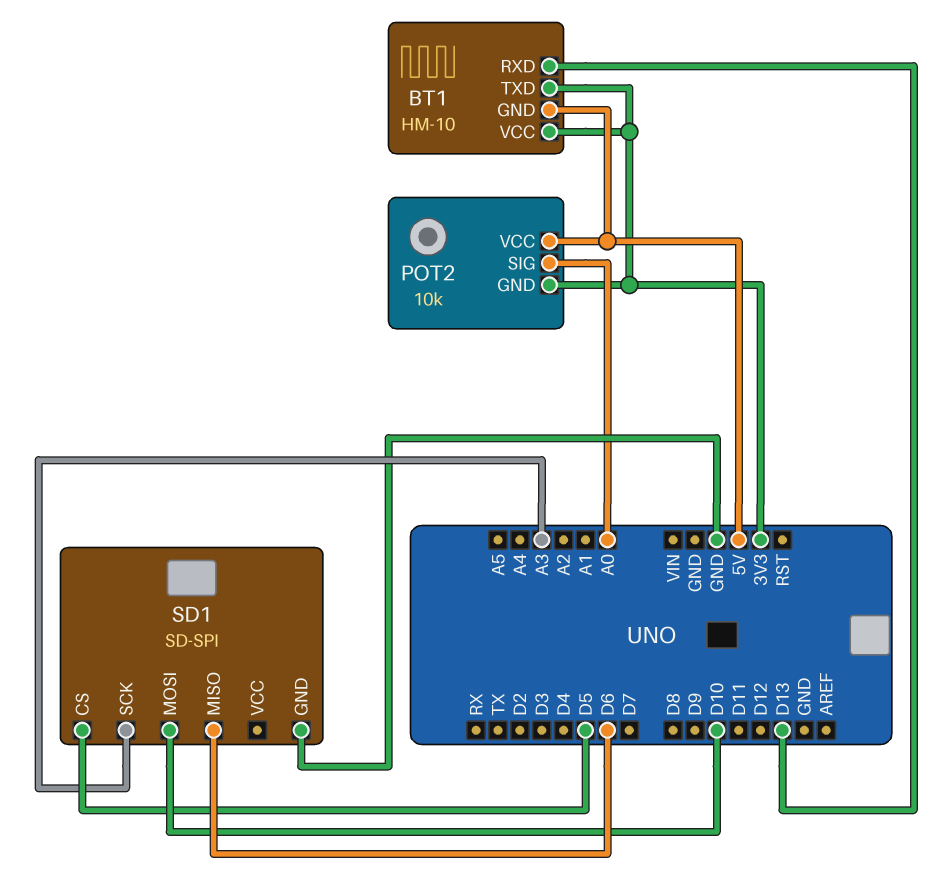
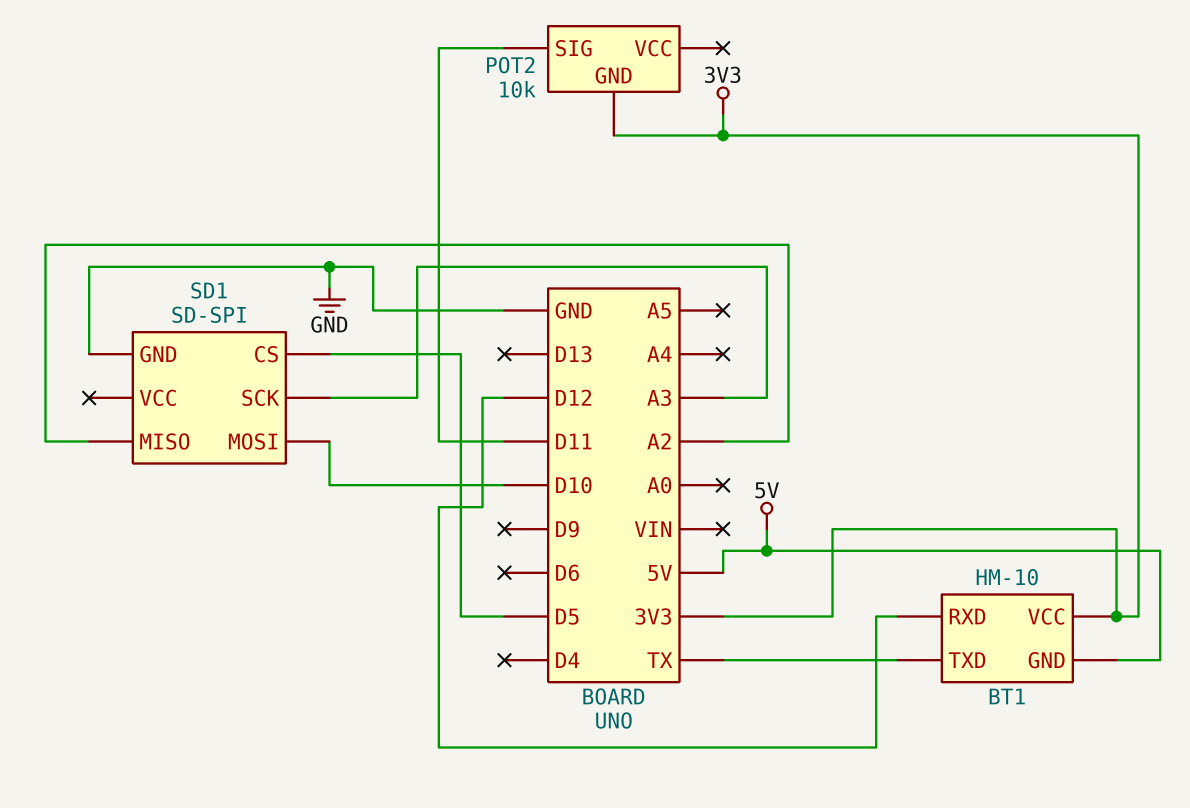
BT1 pin RXD: D13 -> D12
BT1 pin TXD: 3V3 -> TX
POT2 pin SIG: A0 -> D11
POT2 pin VCC: 5V -> none
SD1 pin MISO: D6 -> A2

